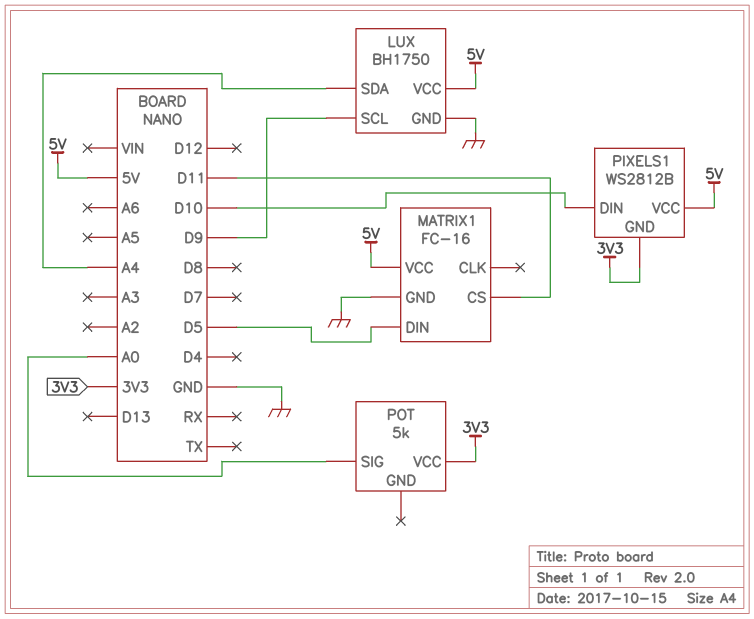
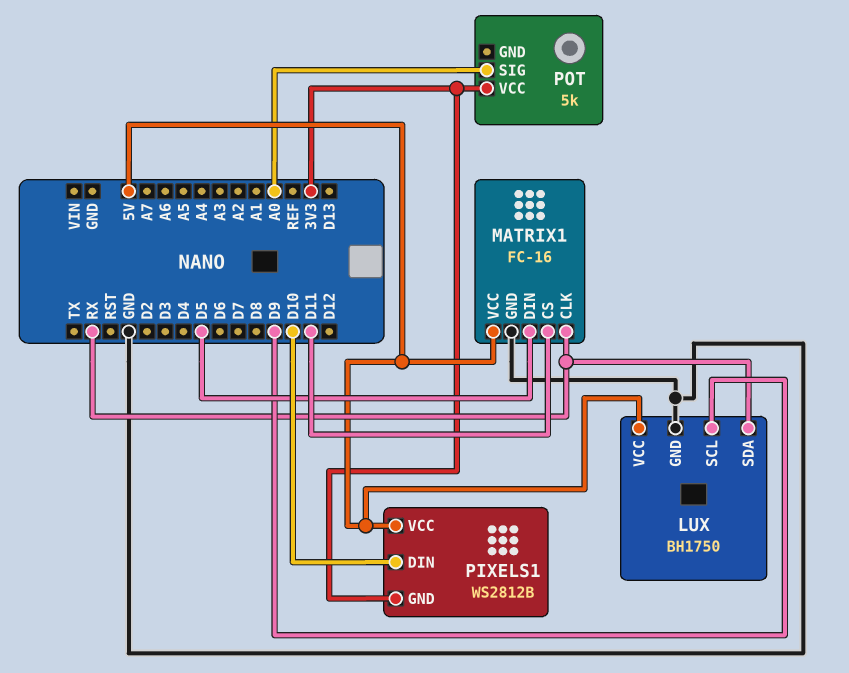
LUX pin SDA: A4 -> RX
MATRIX1 pin CLK: none -> RX

